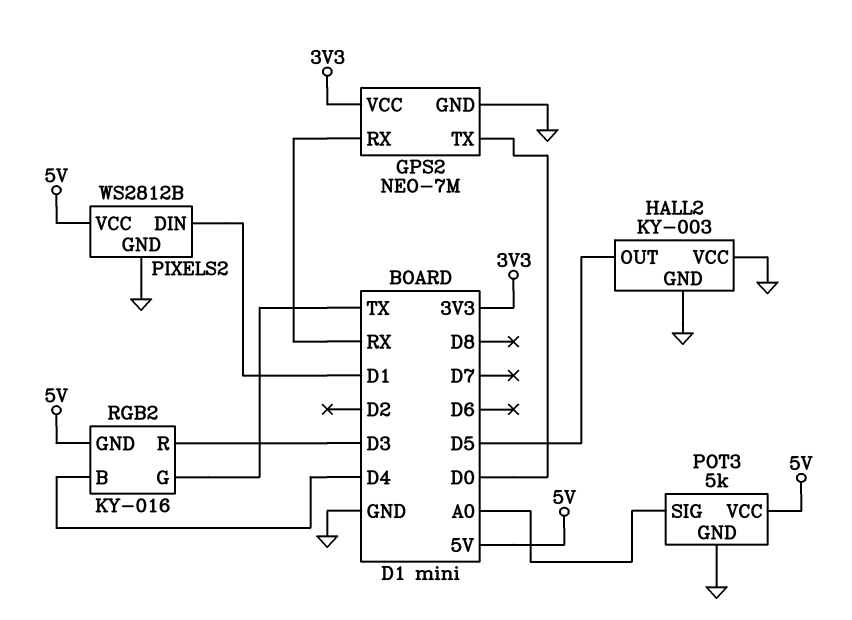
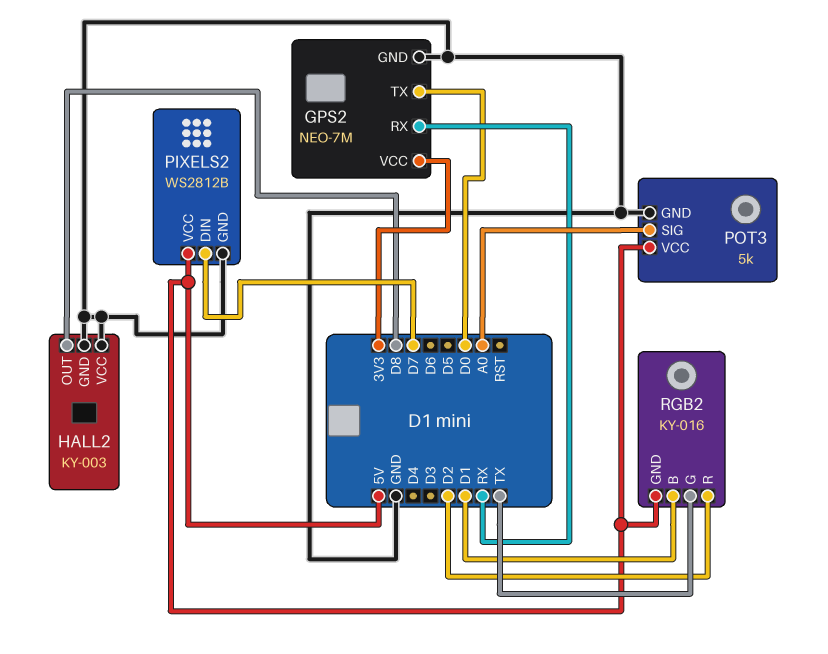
HALL2 pin OUT: D5 -> D8
PIXELS2 pin DIN: D1 -> D7
RGB2 pin B: D4 -> D1
RGB2 pin R: D3 -> D2

